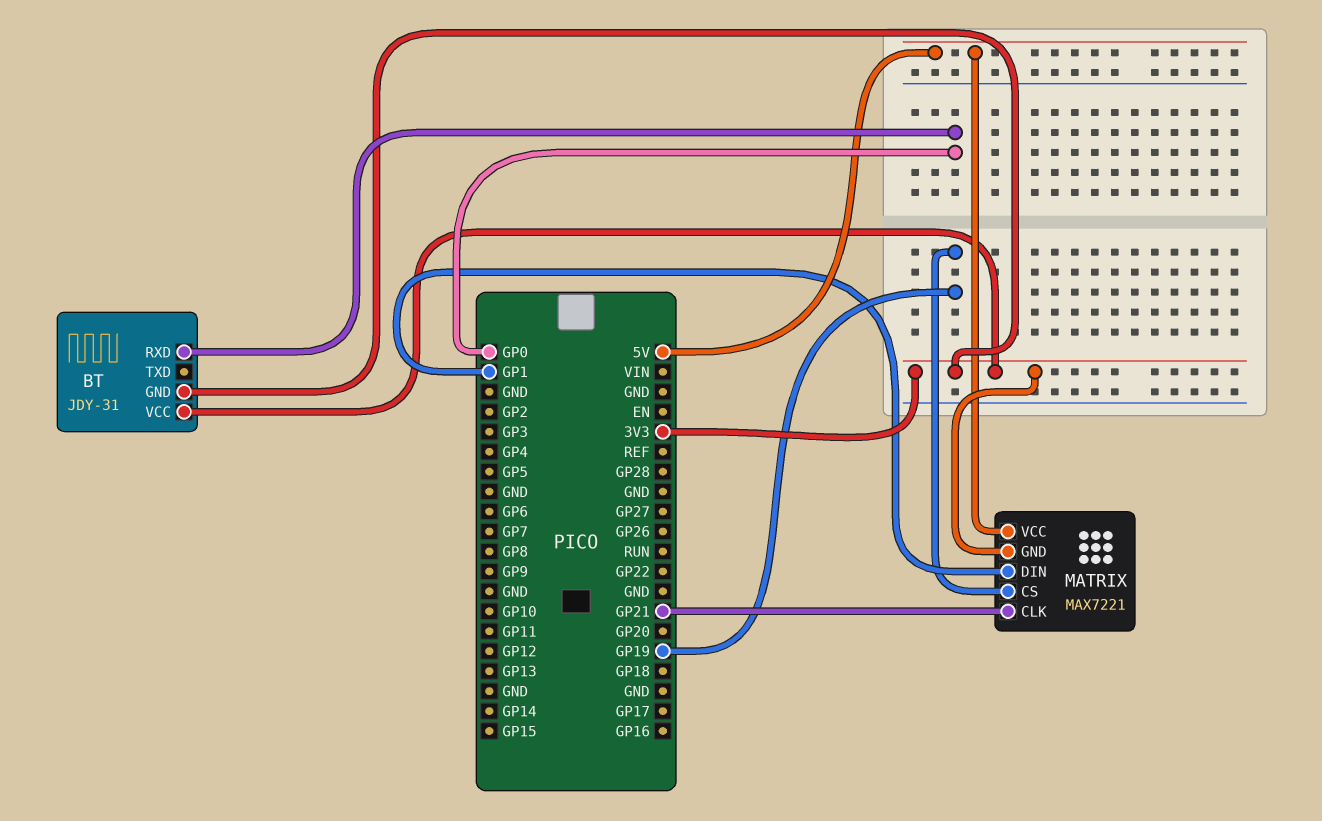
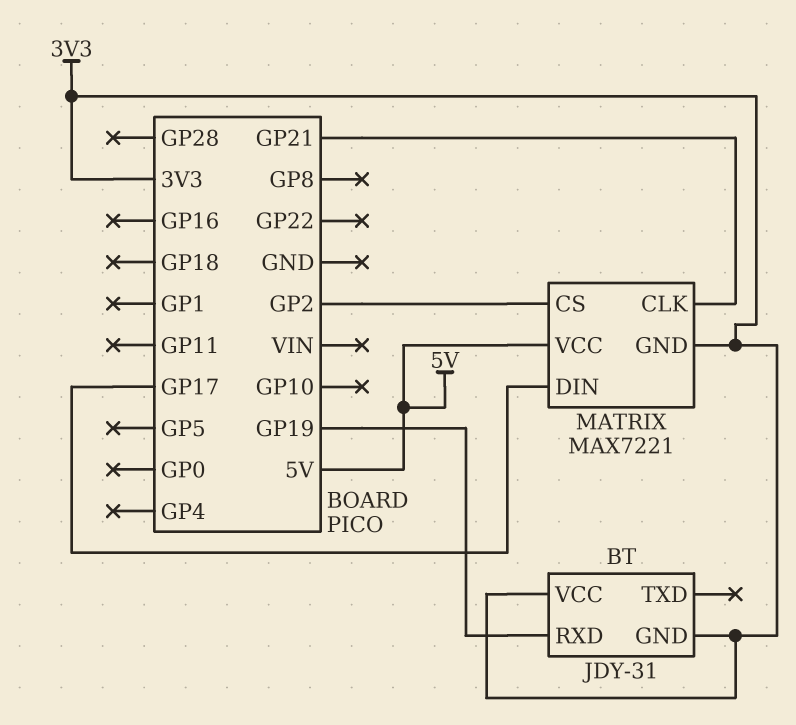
BT pin RXD: GP0 -> GP19
MATRIX pin CS: GP19 -> GP2
MATRIX pin DIN: GP1 -> GP17

